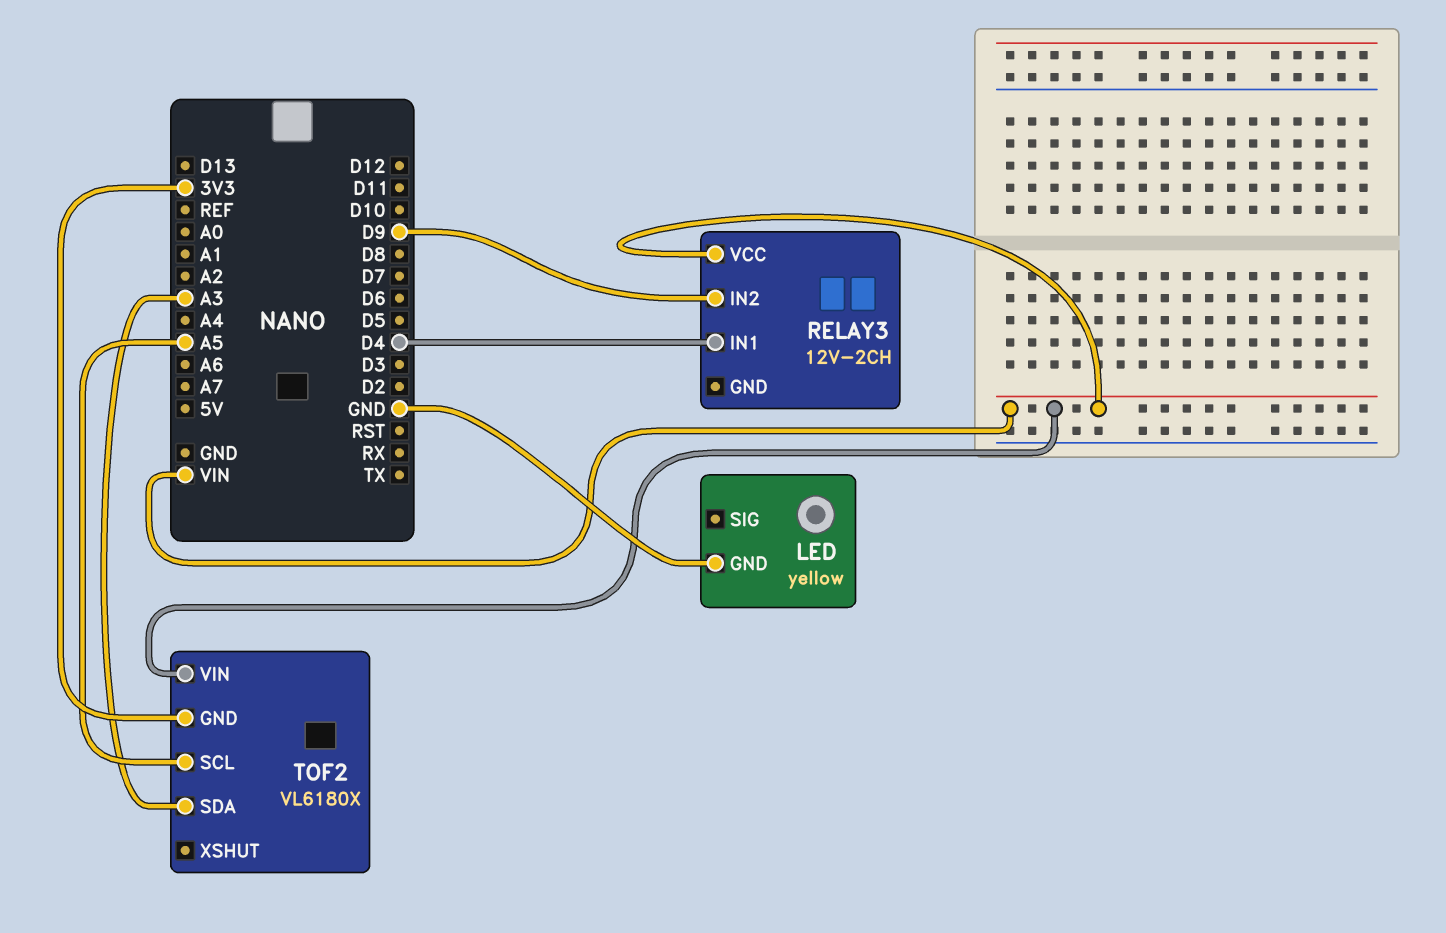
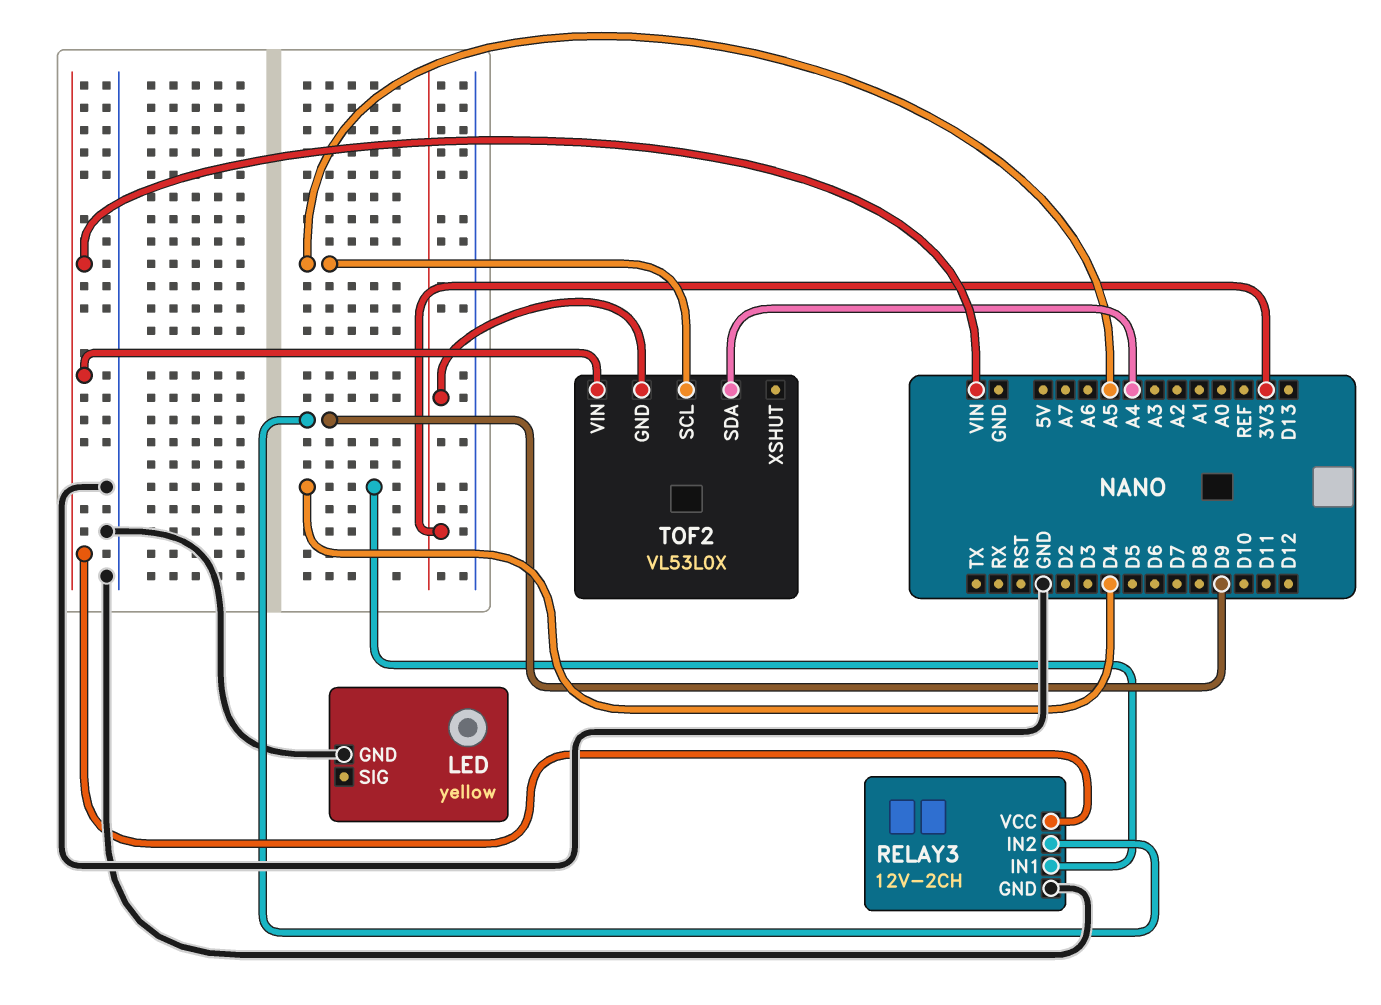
RELAY3 pin GND: none -> GND
TOF2: VL6180X -> VL53L0X
TOF2 pin SDA: A3 -> A4

